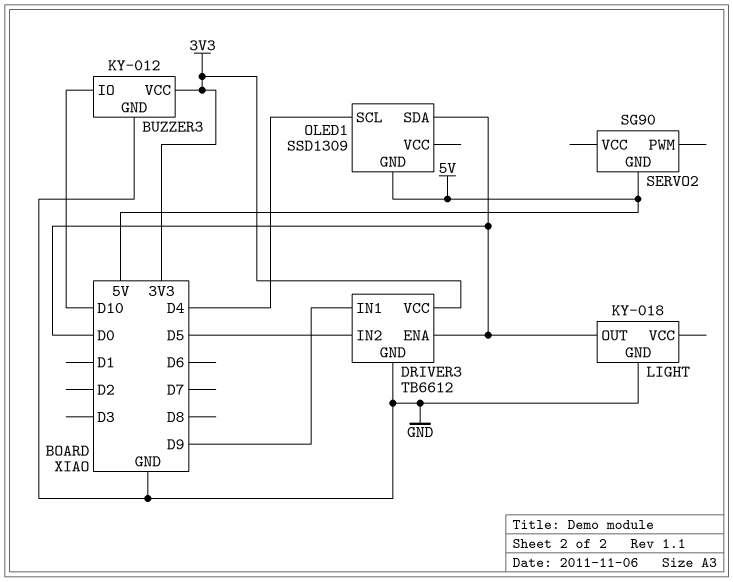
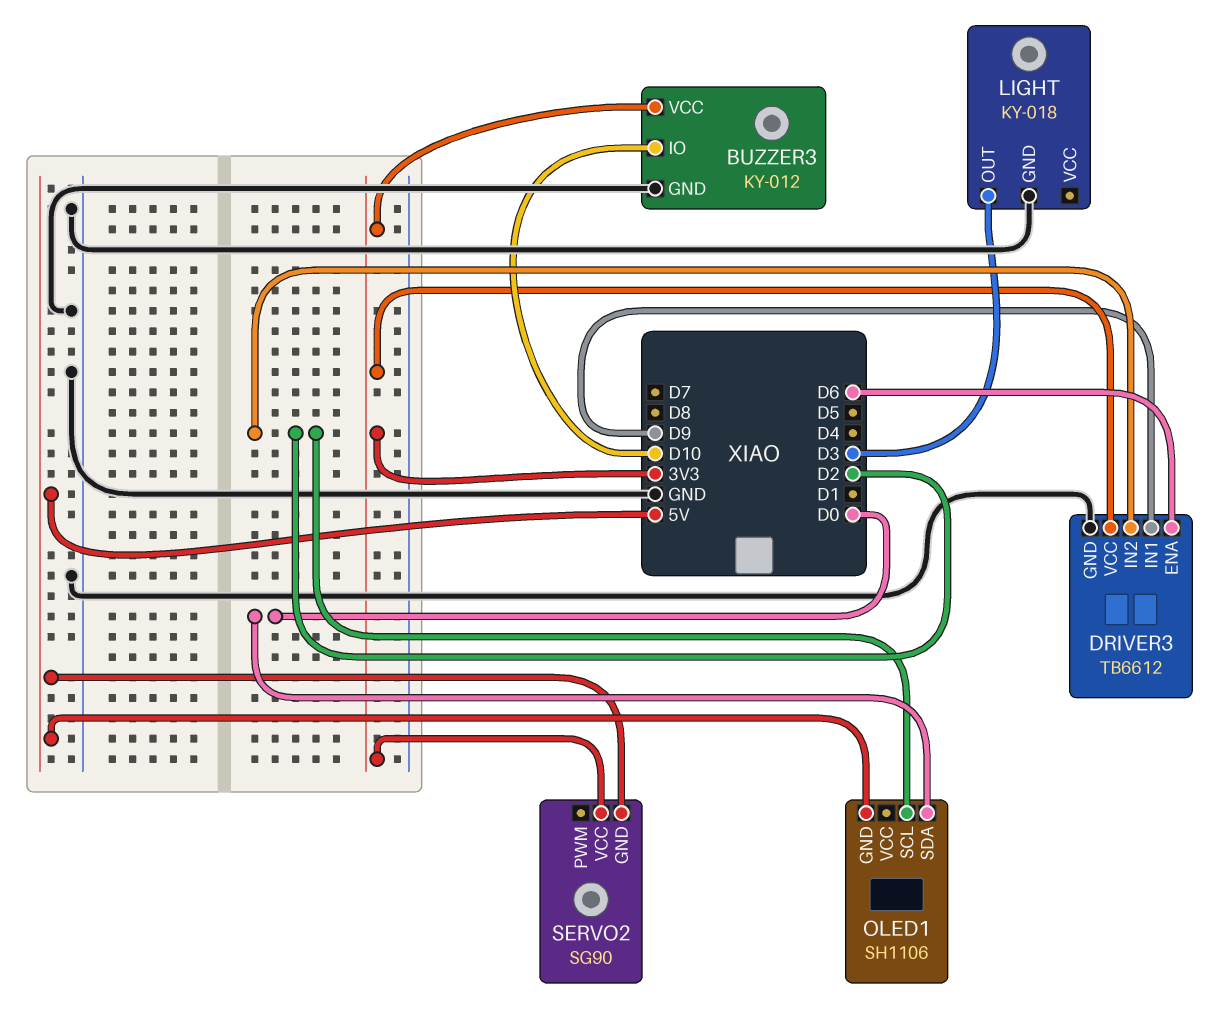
DRIVER3 pin ENA: D0 -> D6
DRIVER3 pin IN2: D5 -> D2
LIGHT pin OUT: D0 -> D3
OLED1: SSD1309 -> SH1106
OLED1 pin SCL: D4 -> D2
SERVO2 pin VCC: none -> 3V3

